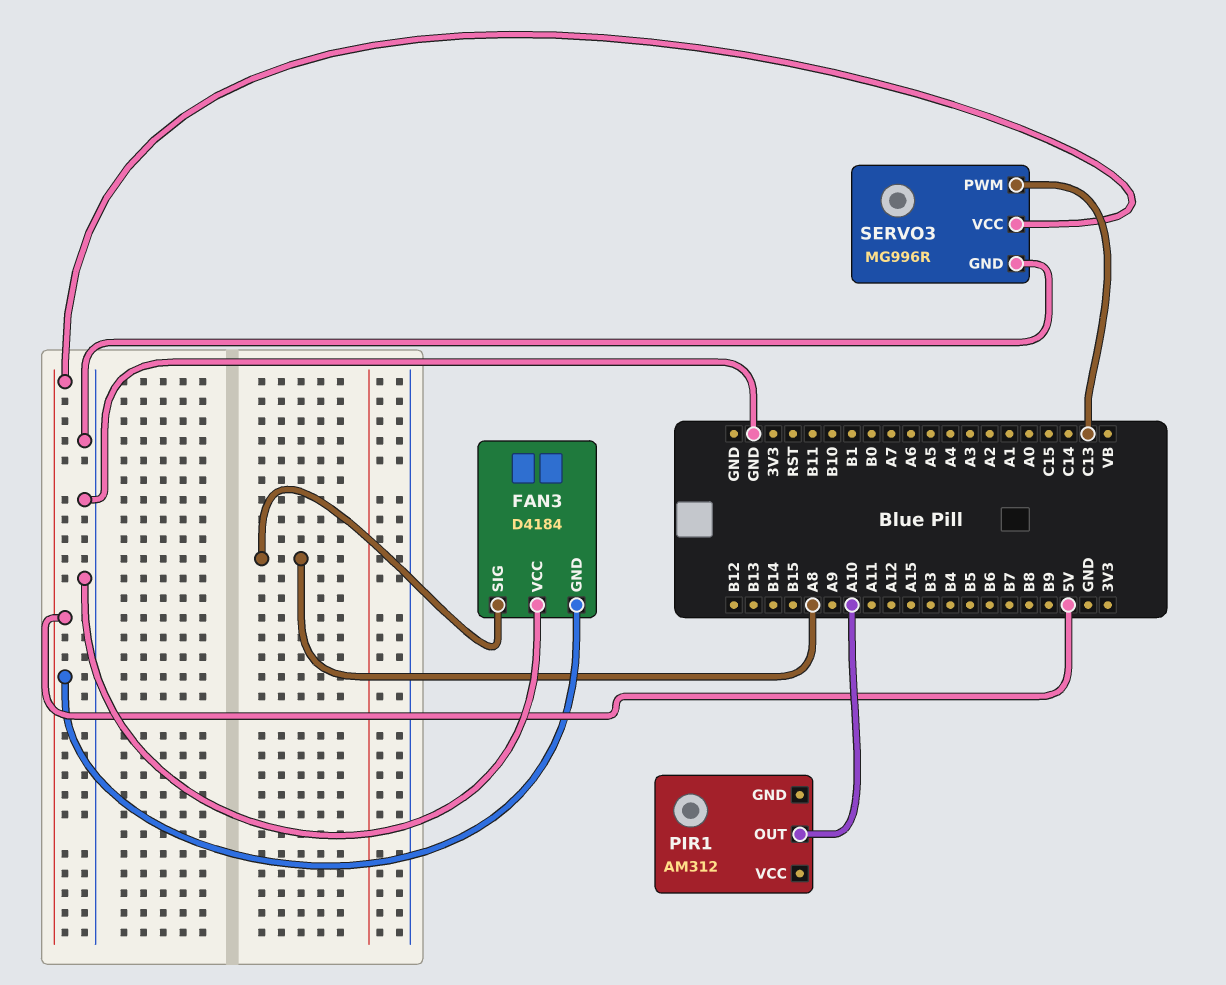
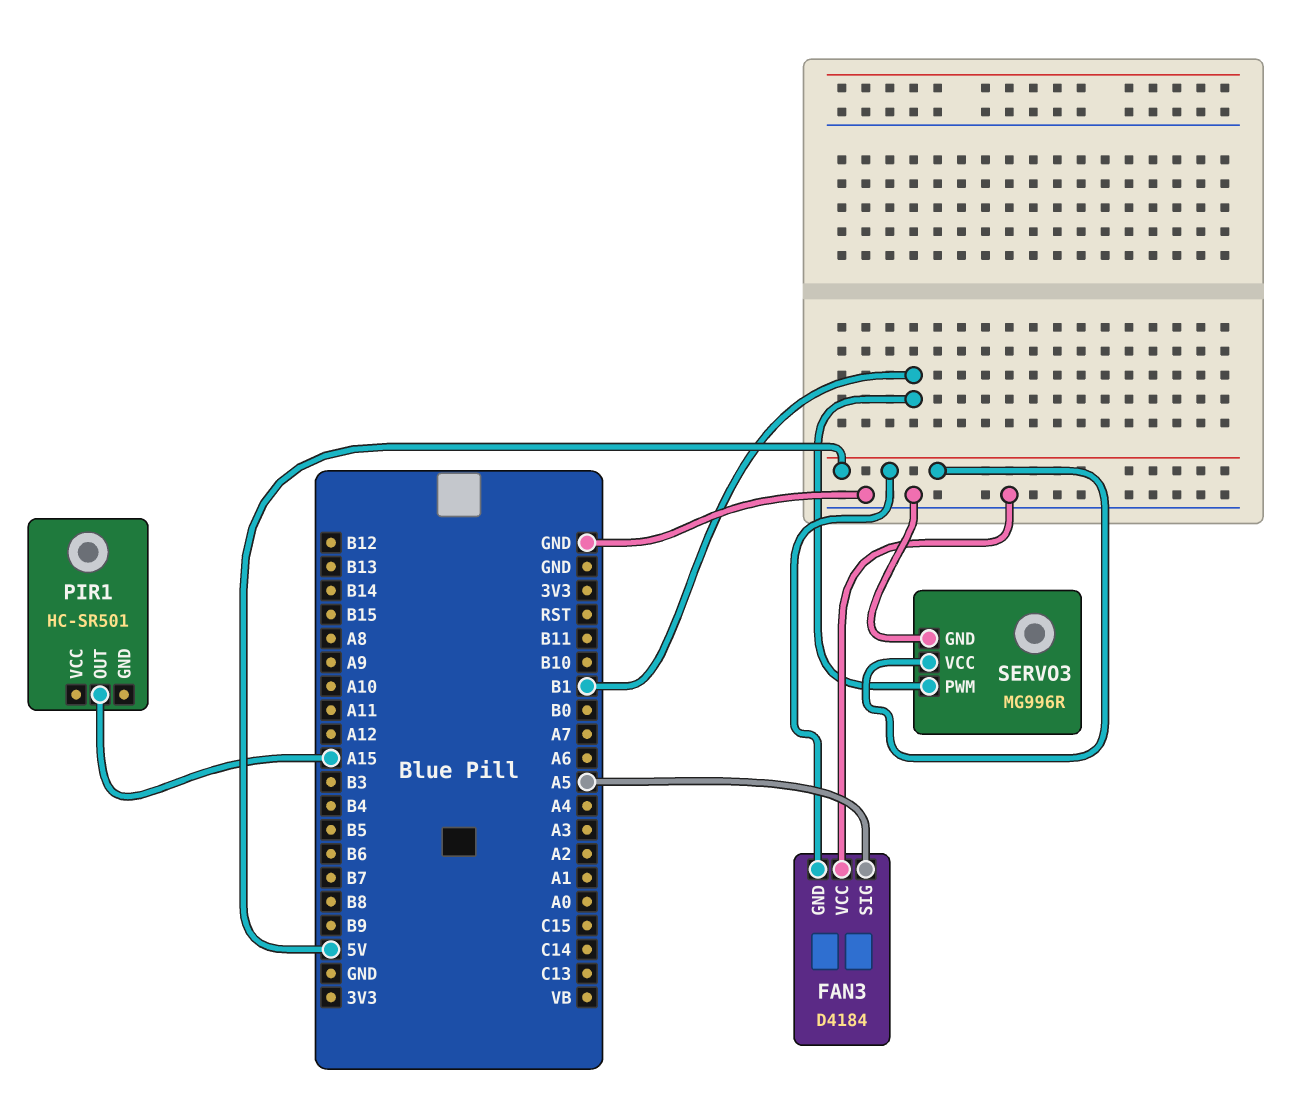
FAN3 pin SIG: A8 -> A5
PIR1: AM312 -> HC-SR501
PIR1 pin OUT: A10 -> A15
SERVO3 pin PWM: C13 -> B1

